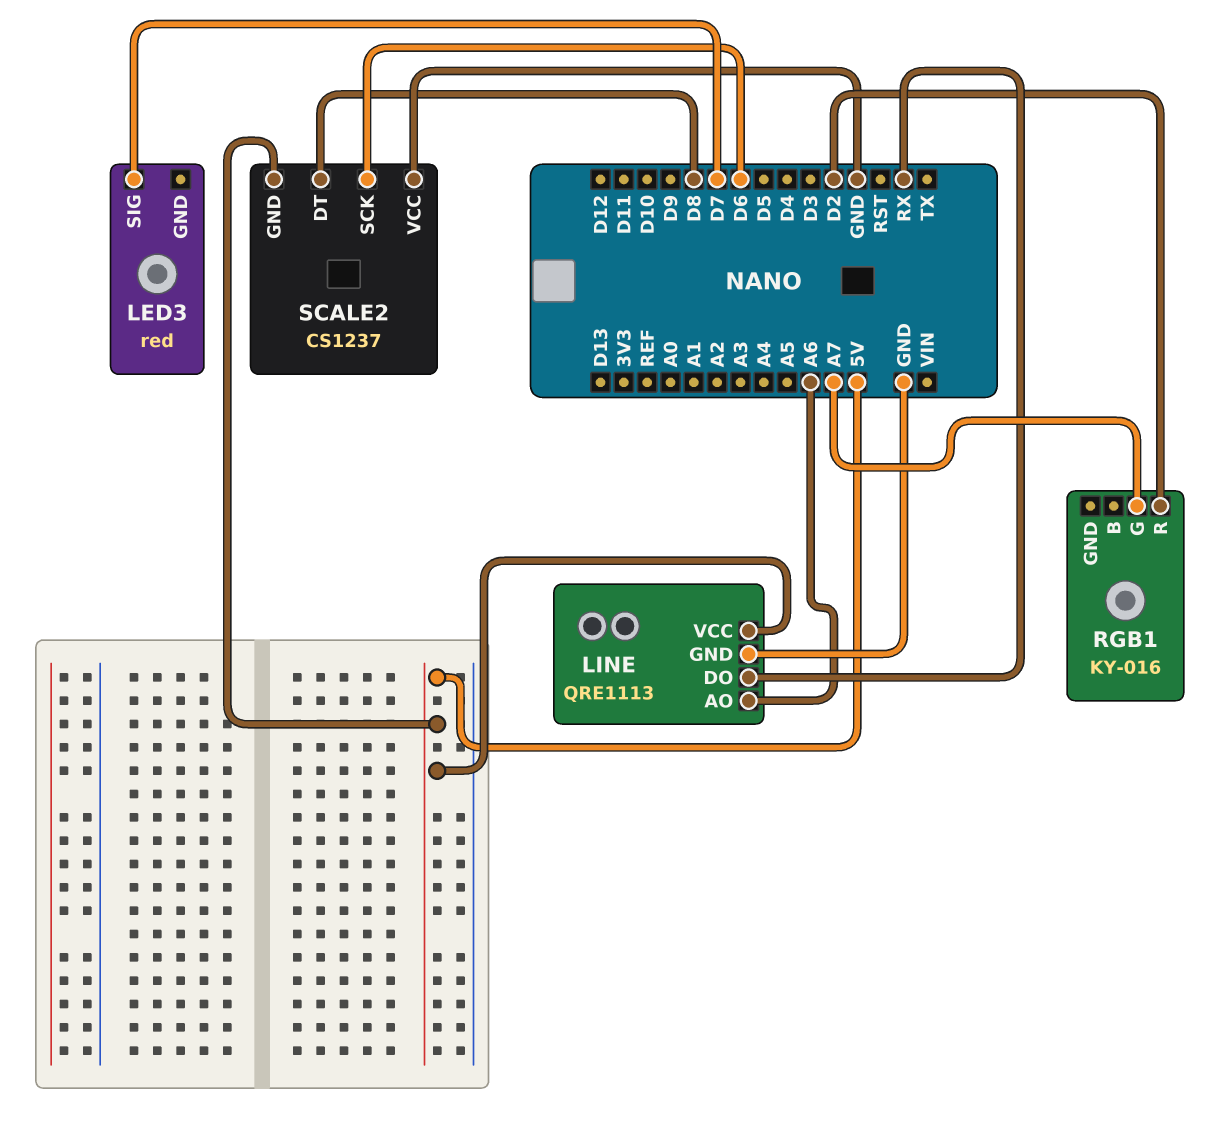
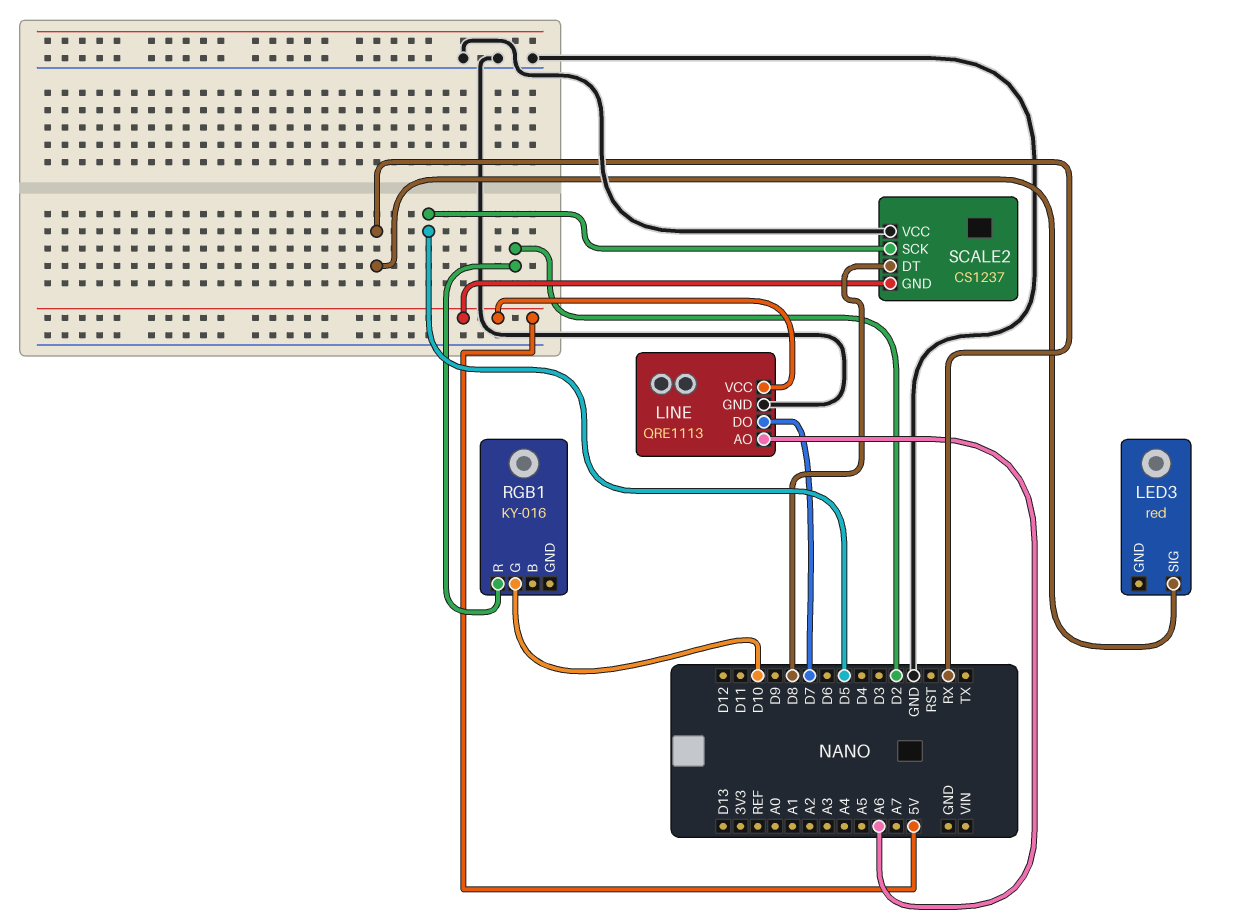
LED3 pin SIG: D7 -> RX
LINE pin DO: RX -> D7
RGB1 pin G: A7 -> D10
SCALE2 pin SCK: D6 -> D5

